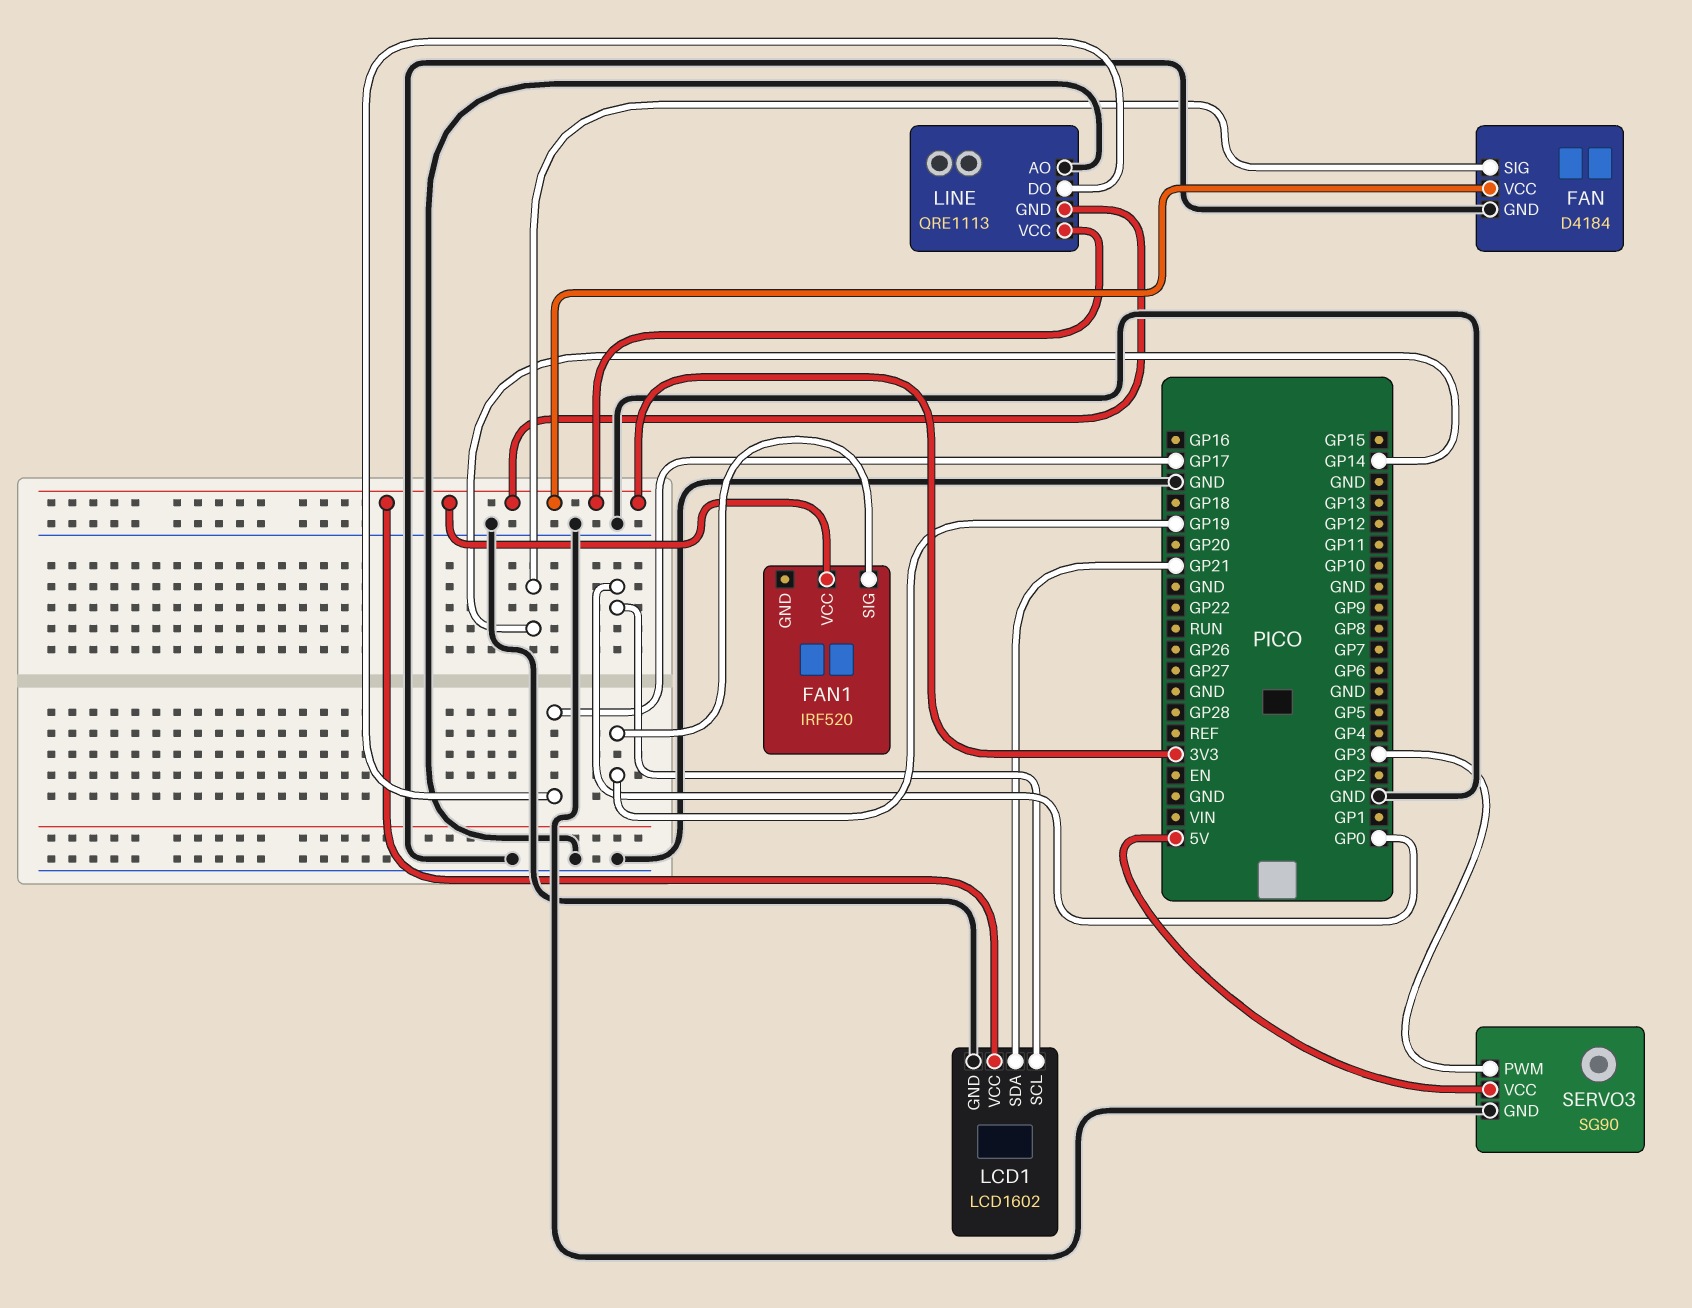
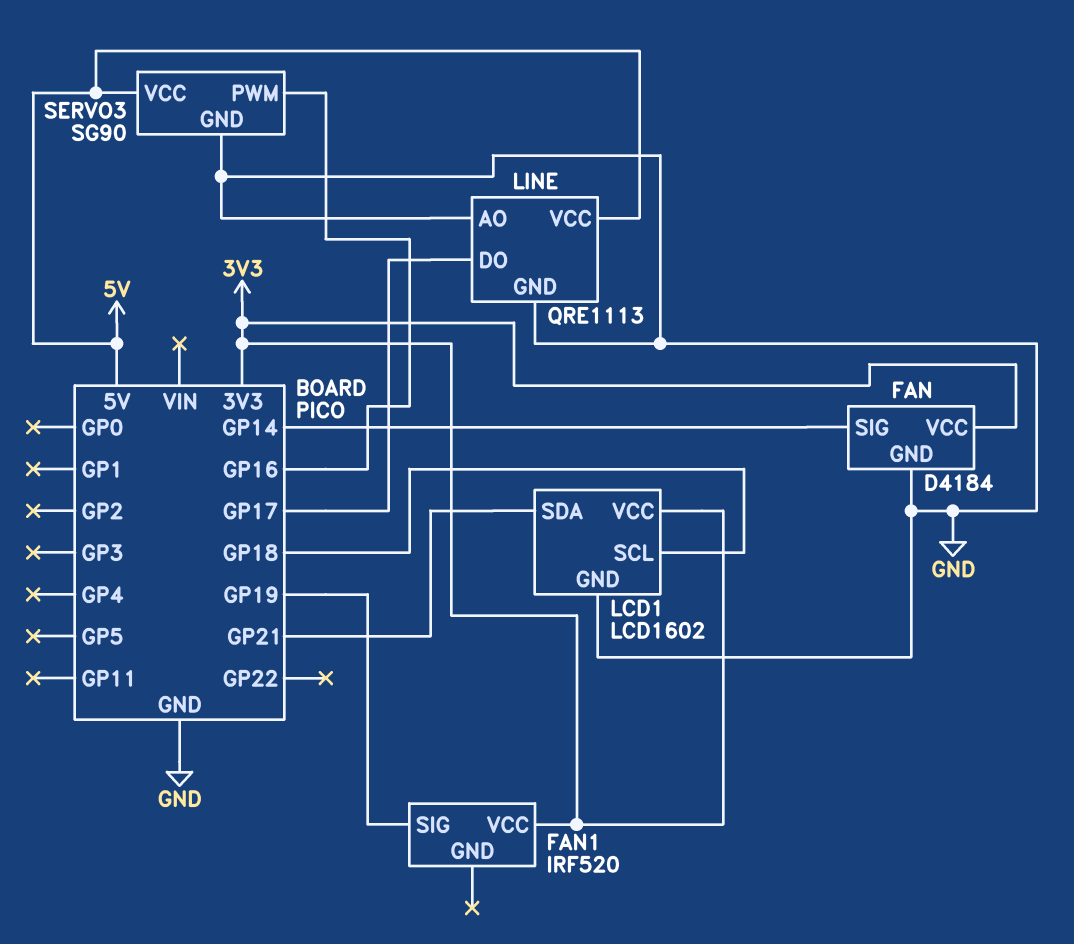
LCD1 pin SCL: GP0 -> GP18
LINE pin GND: 3V3 -> GND
LINE pin VCC: 3V3 -> 5V
SERVO3 pin PWM: GP3 -> GP16

